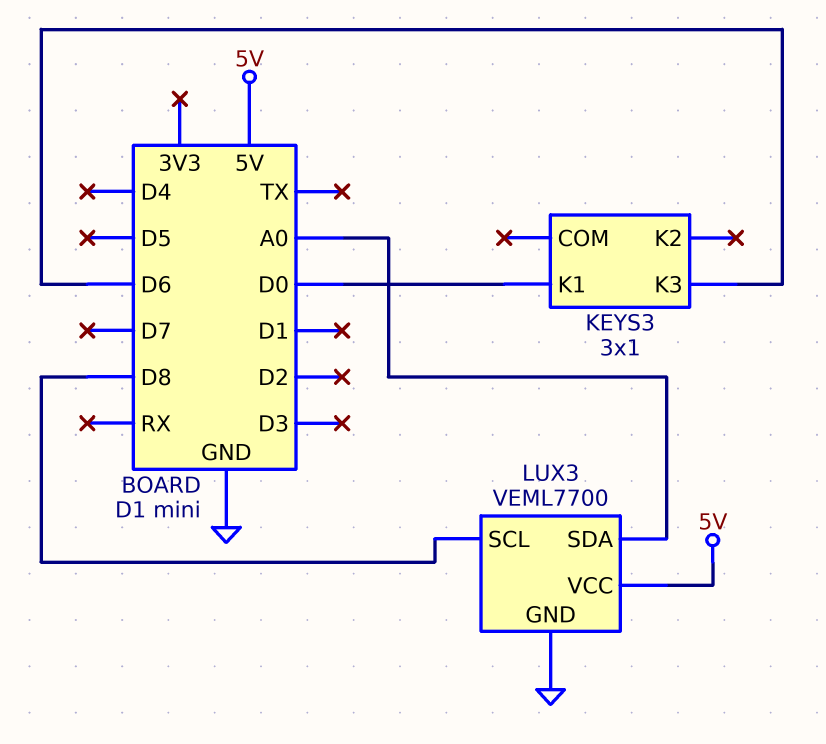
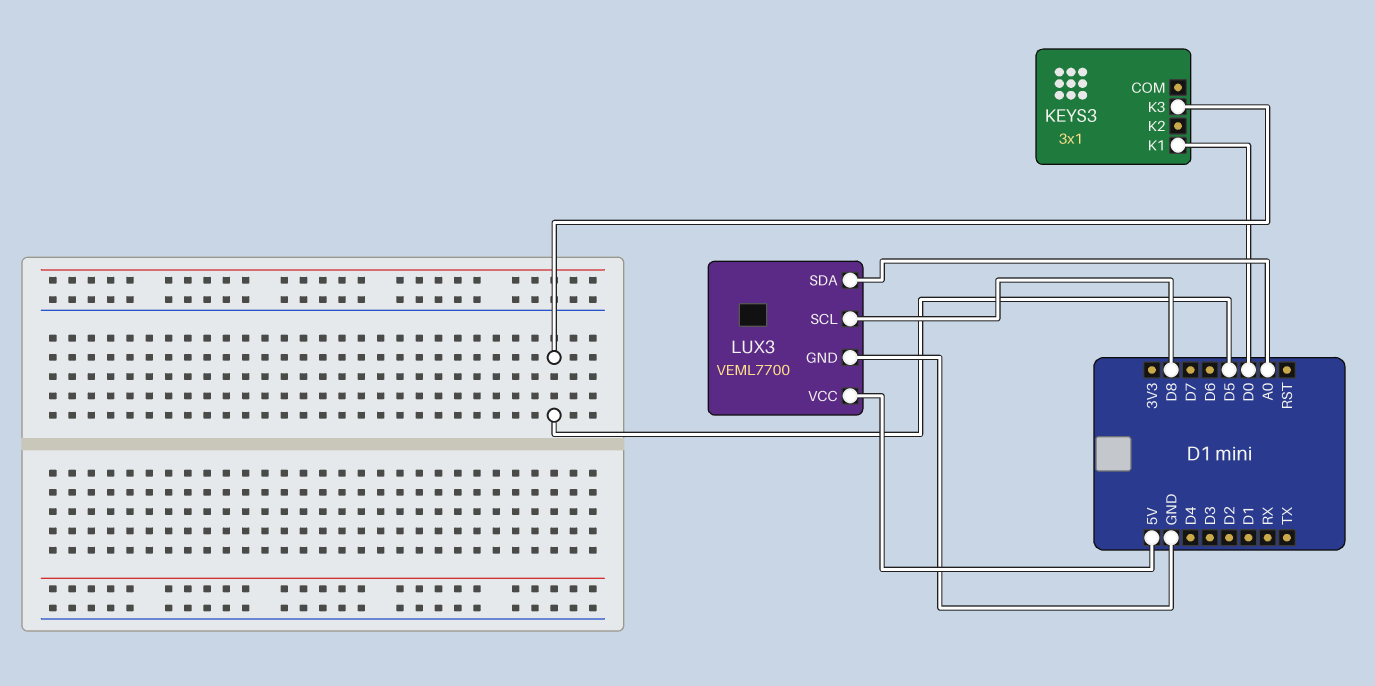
KEYS3 pin K3: D6 -> D5

